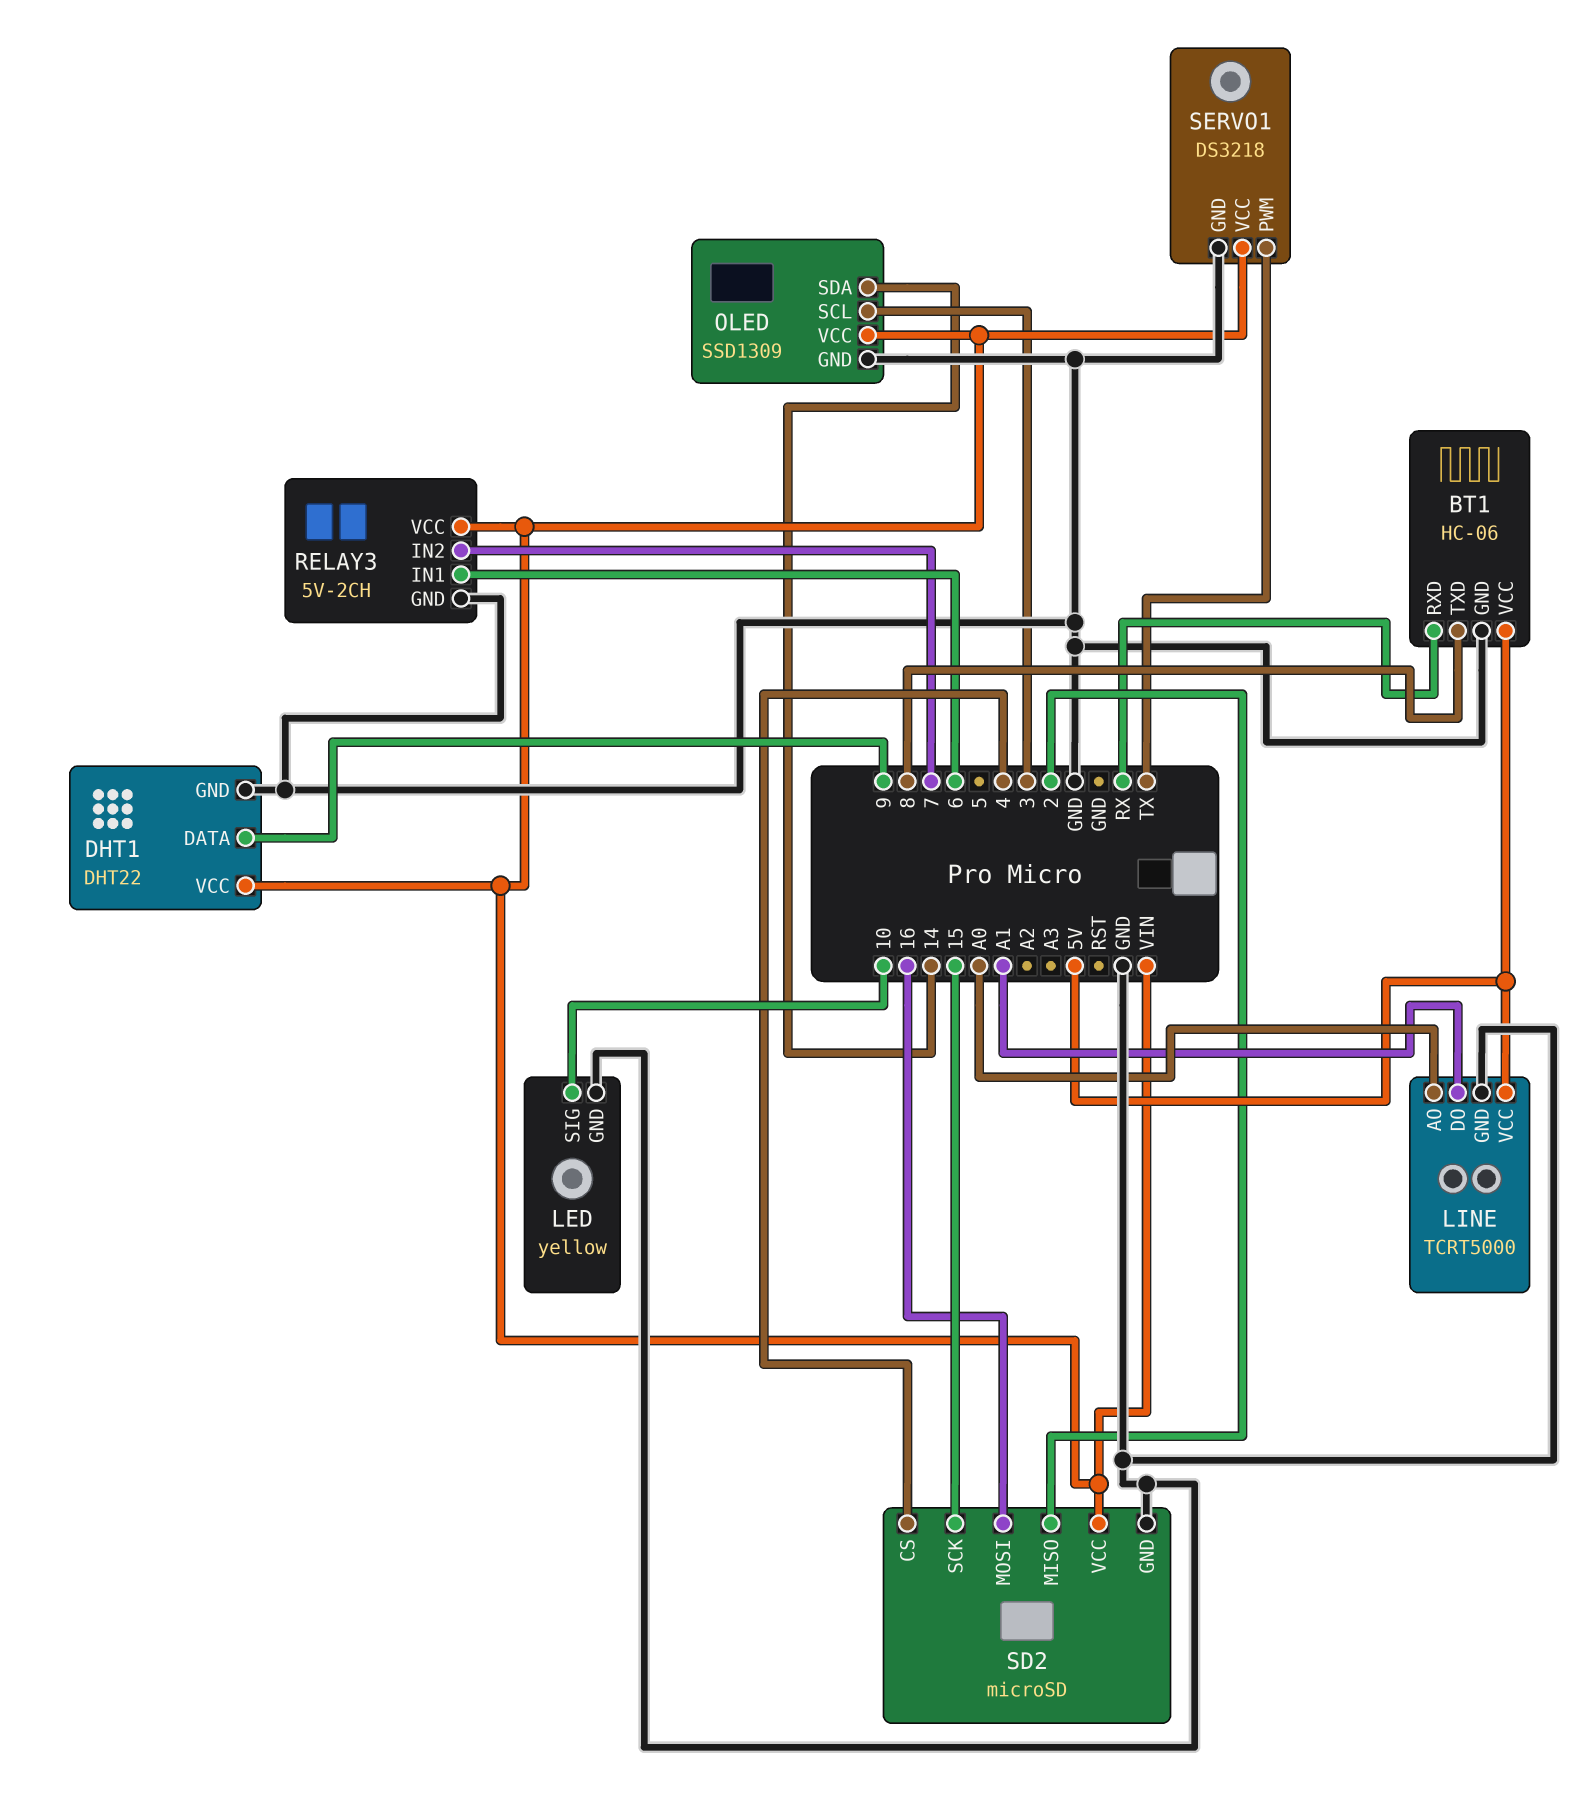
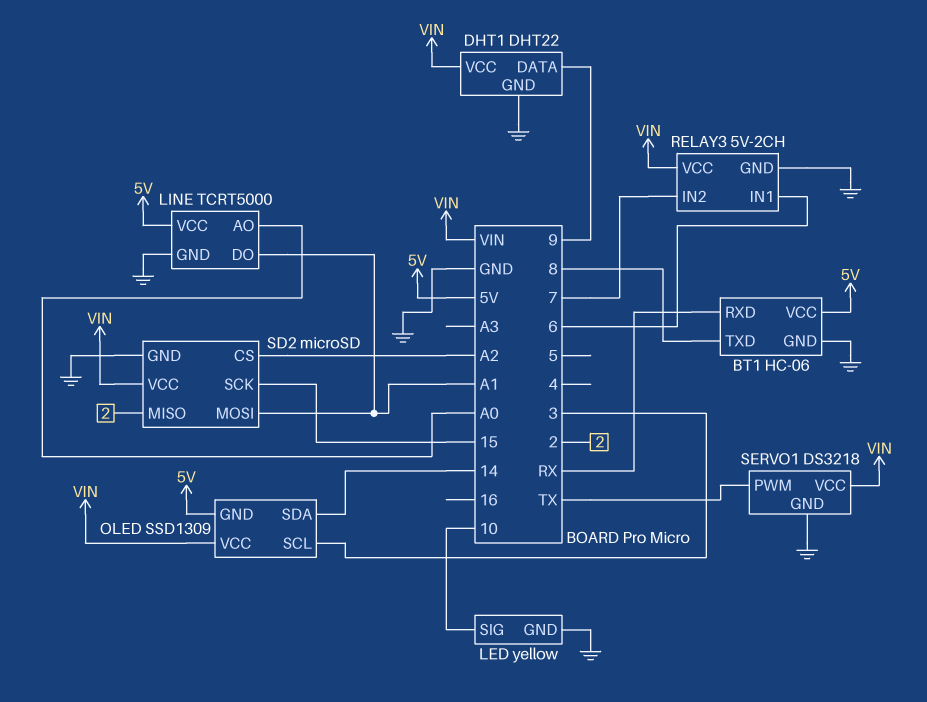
OLED pin GND: GND -> 5V
SD2 pin CS: 4 -> A2
SD2 pin MOSI: 16 -> A1

